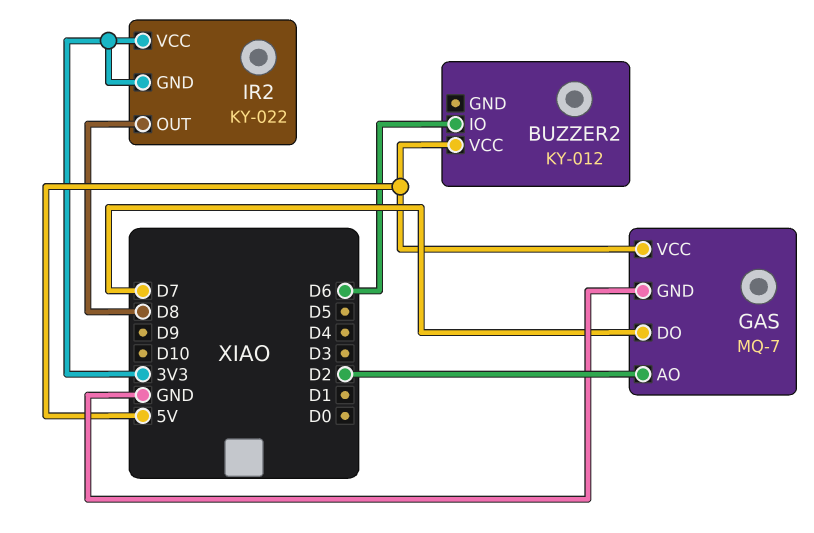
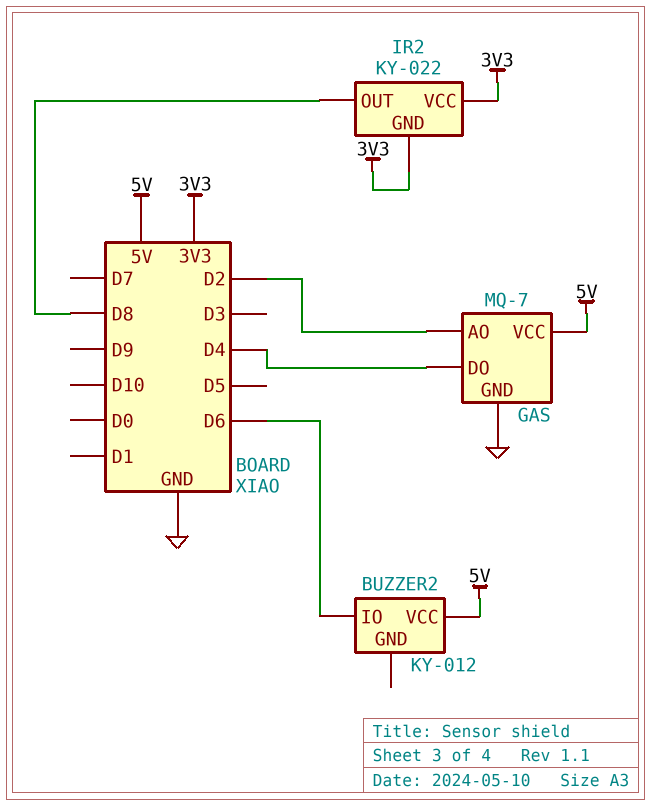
GAS pin DO: D7 -> D4

